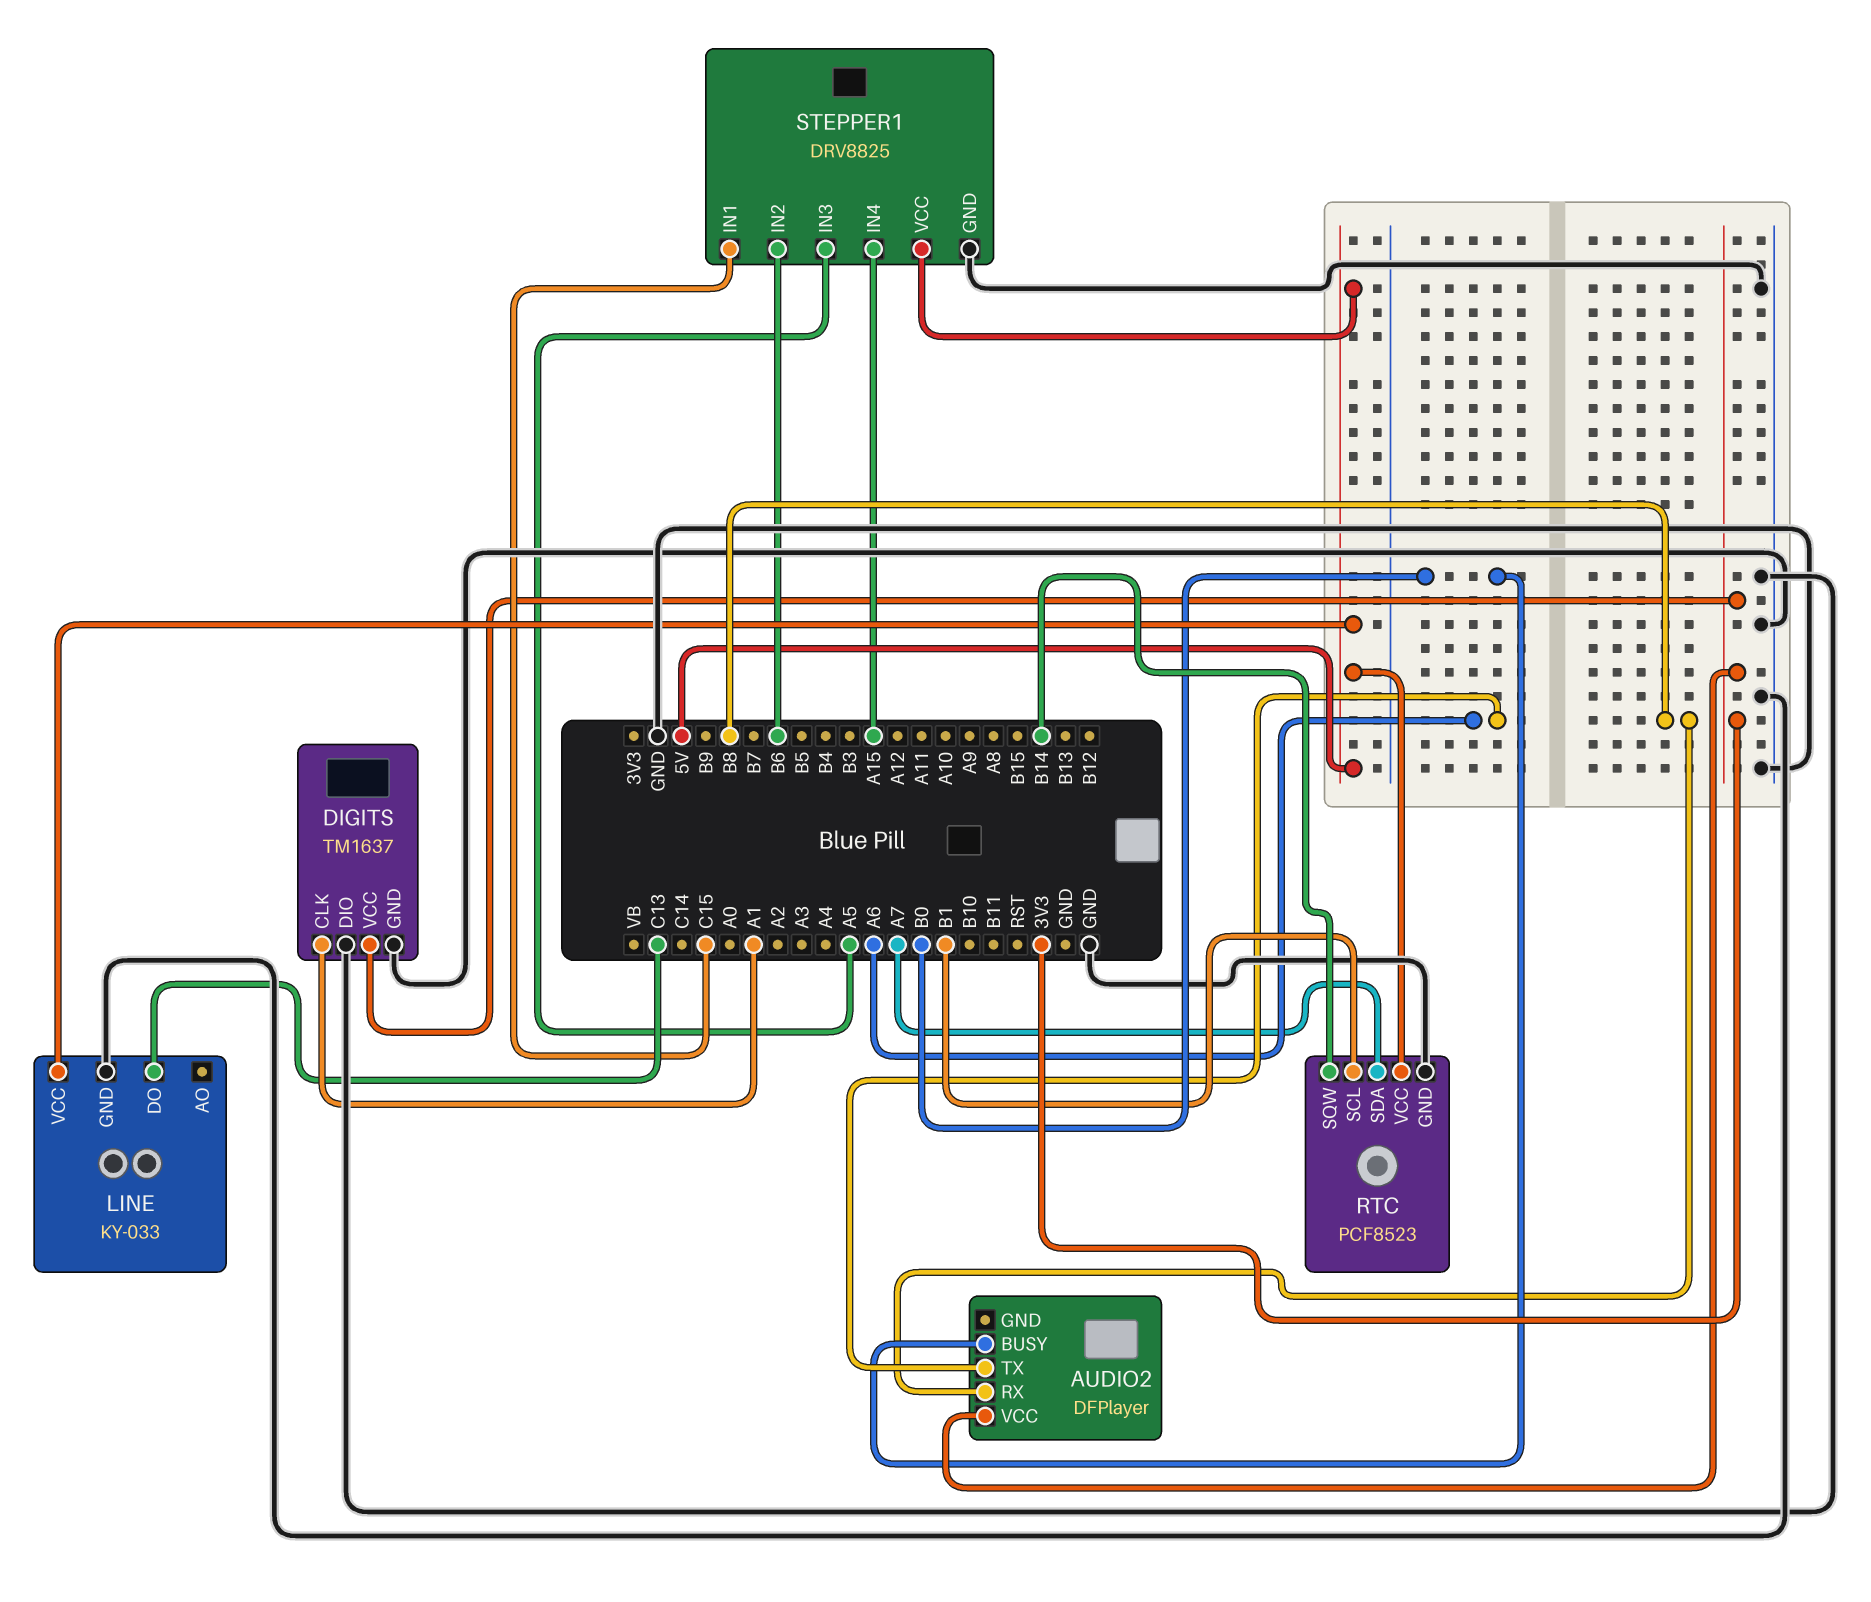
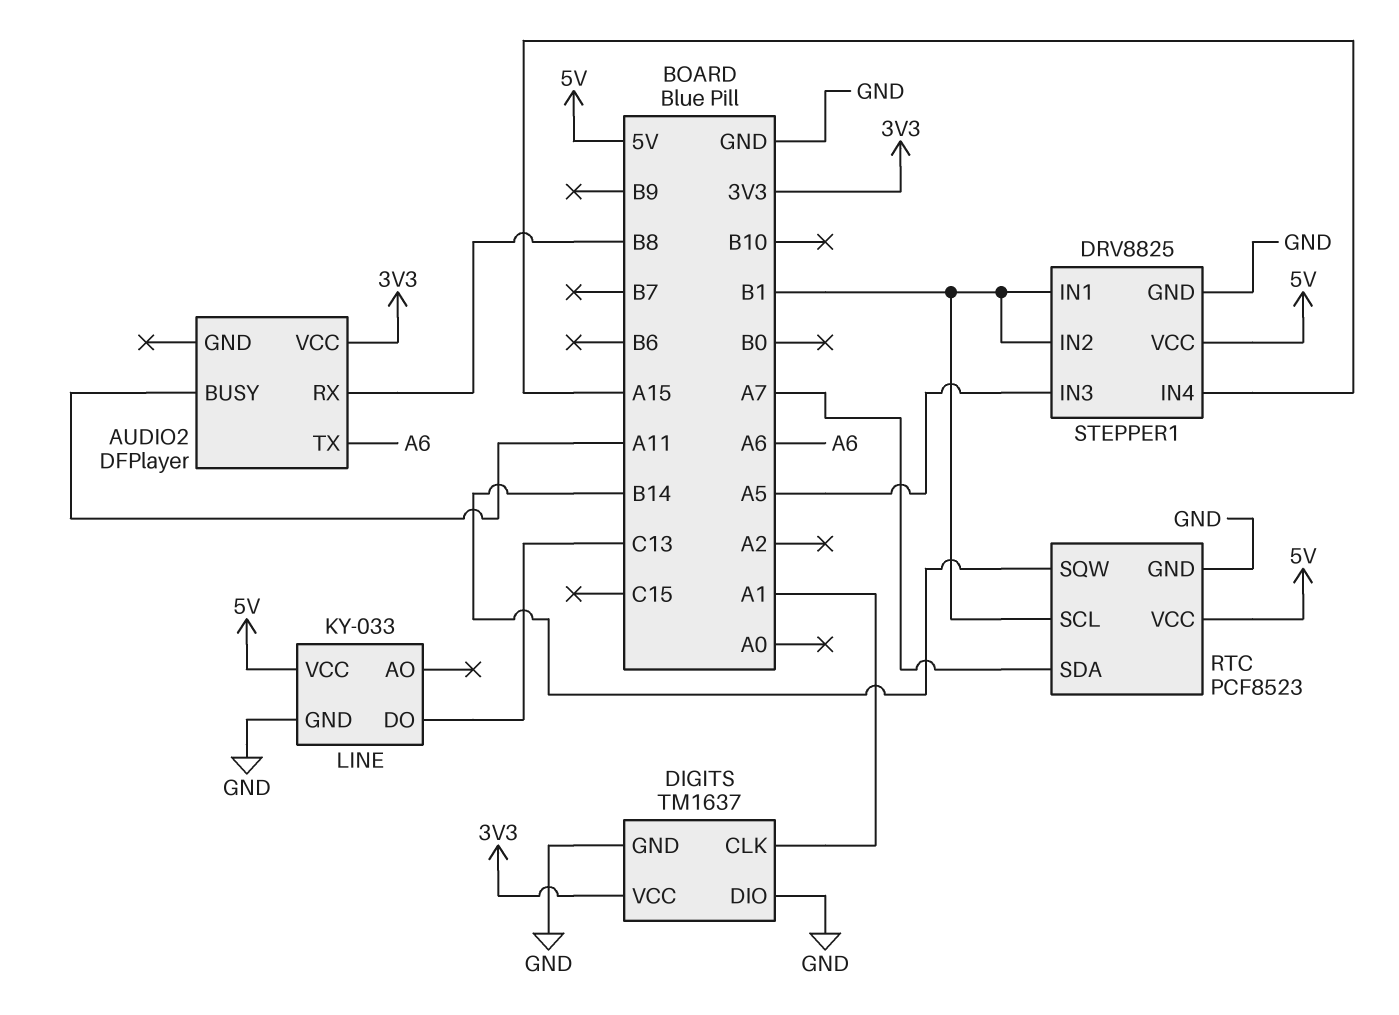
AUDIO2 pin BUSY: B0 -> A11
STEPPER1 pin IN1: C15 -> B1
STEPPER1 pin IN2: B6 -> B1

